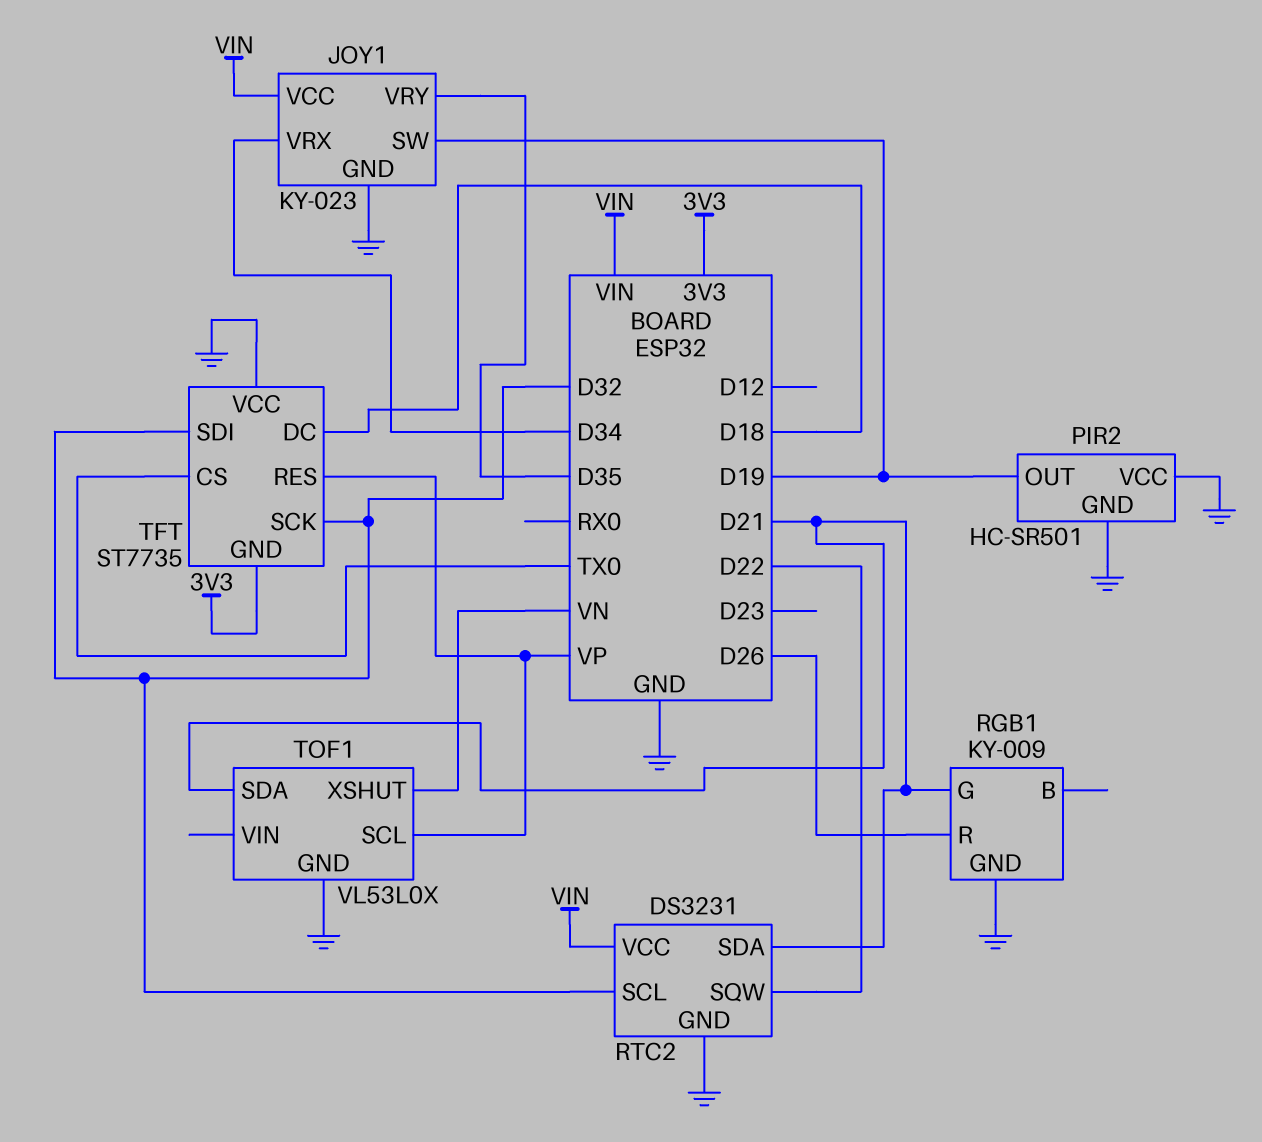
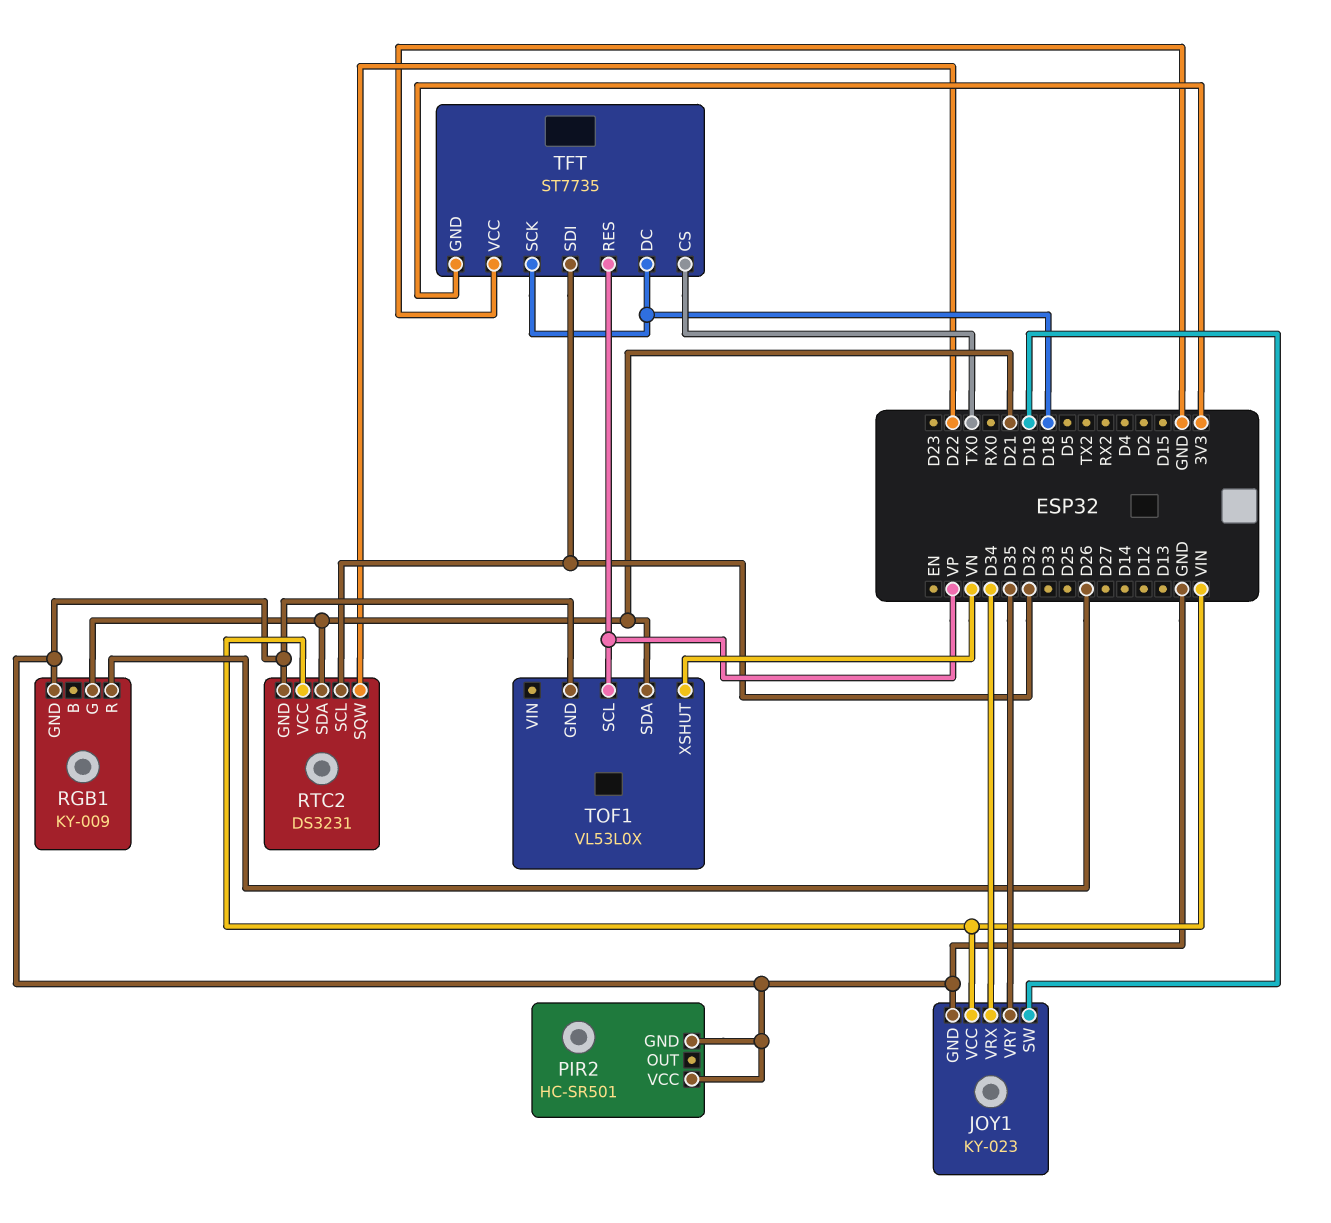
PIR2 pin OUT: D19 -> none
TFT pin SCK: D32 -> D18

